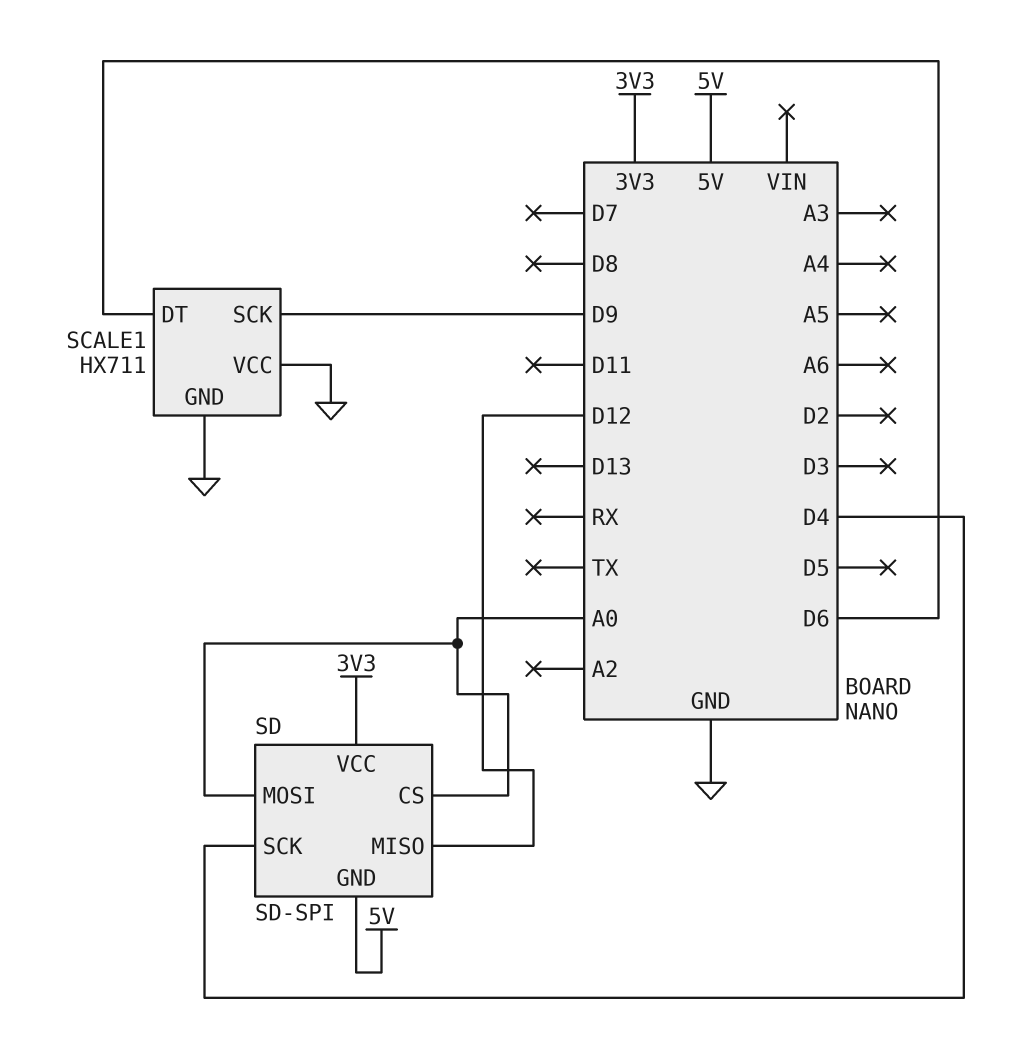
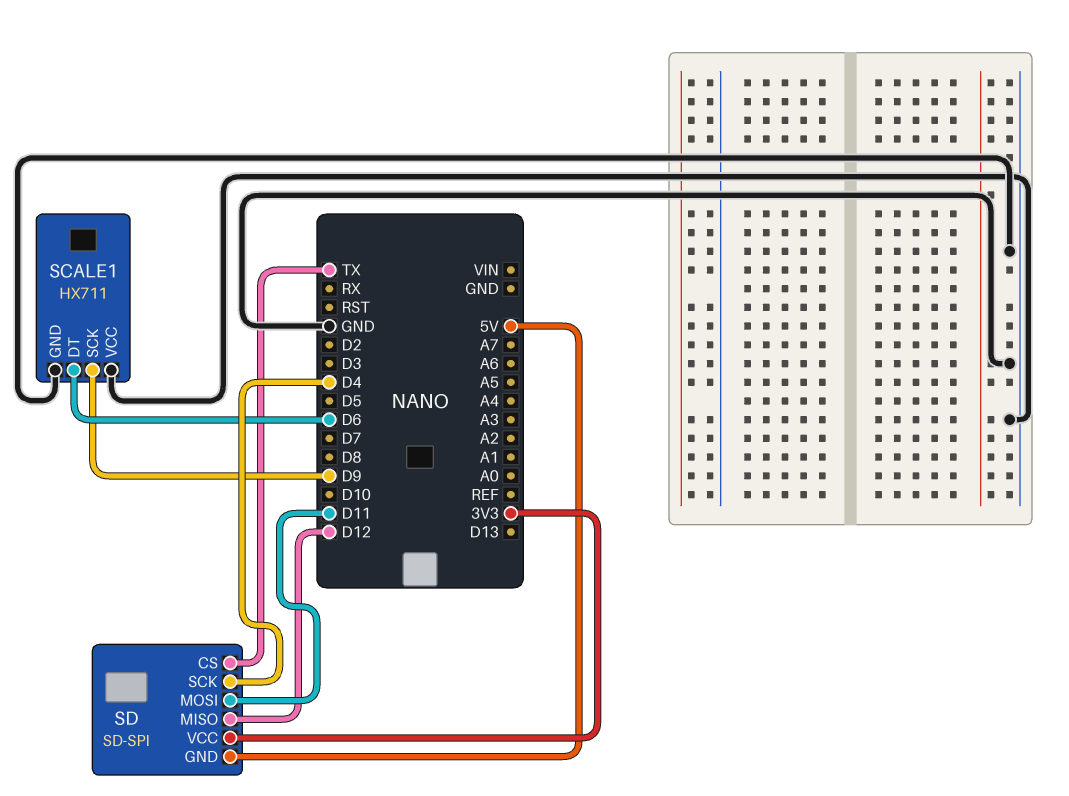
SD pin CS: A0 -> TX
SD pin MOSI: A0 -> D11

